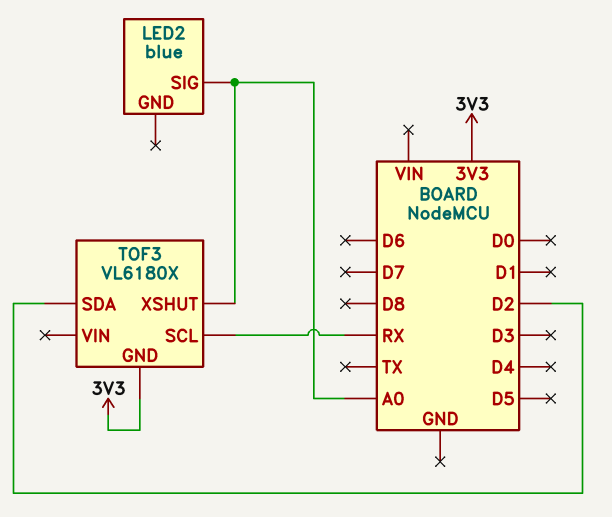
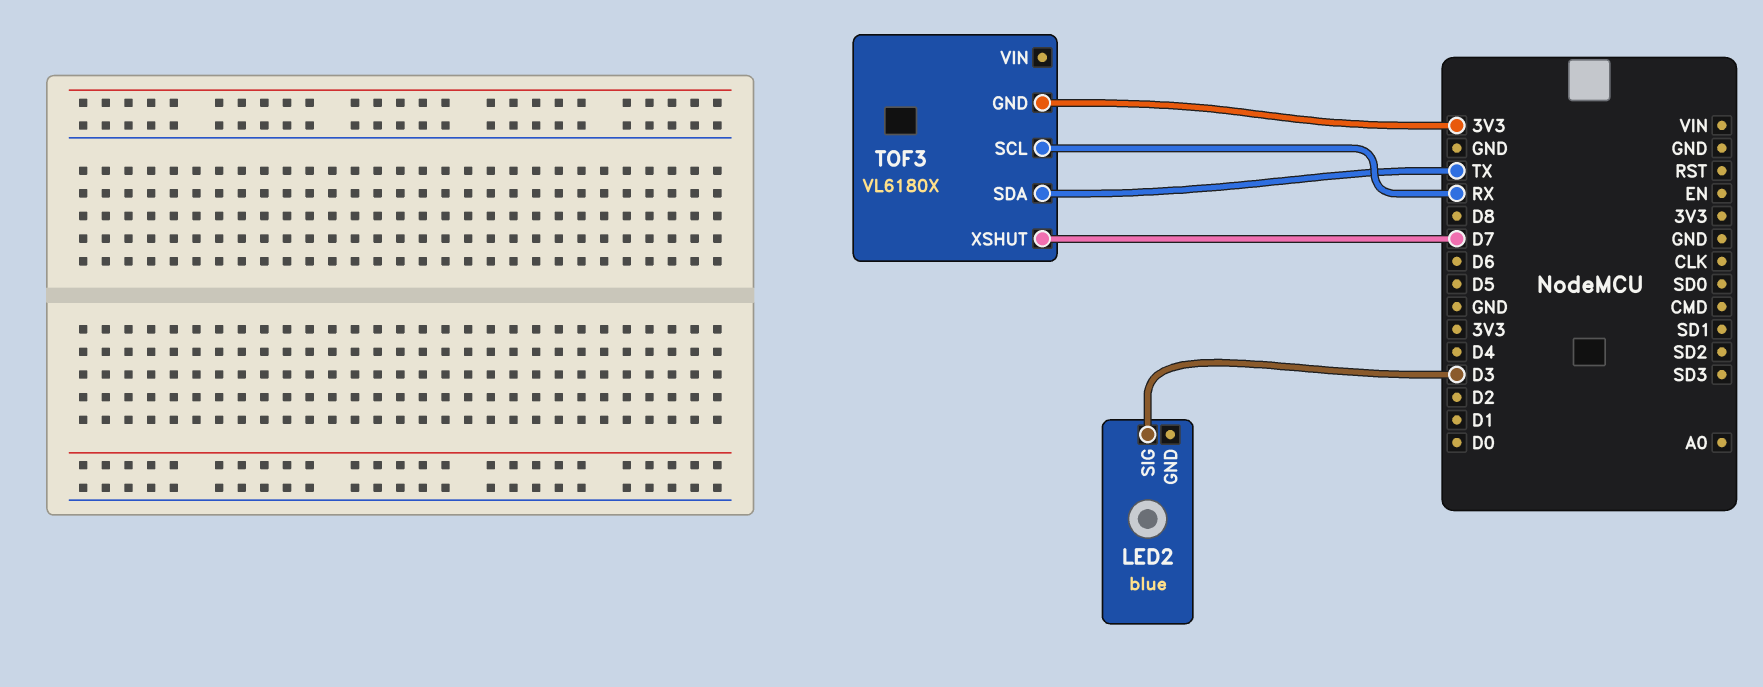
LED2 pin SIG: A0 -> D3
TOF3 pin SDA: D2 -> TX
TOF3 pin XSHUT: A0 -> D7

